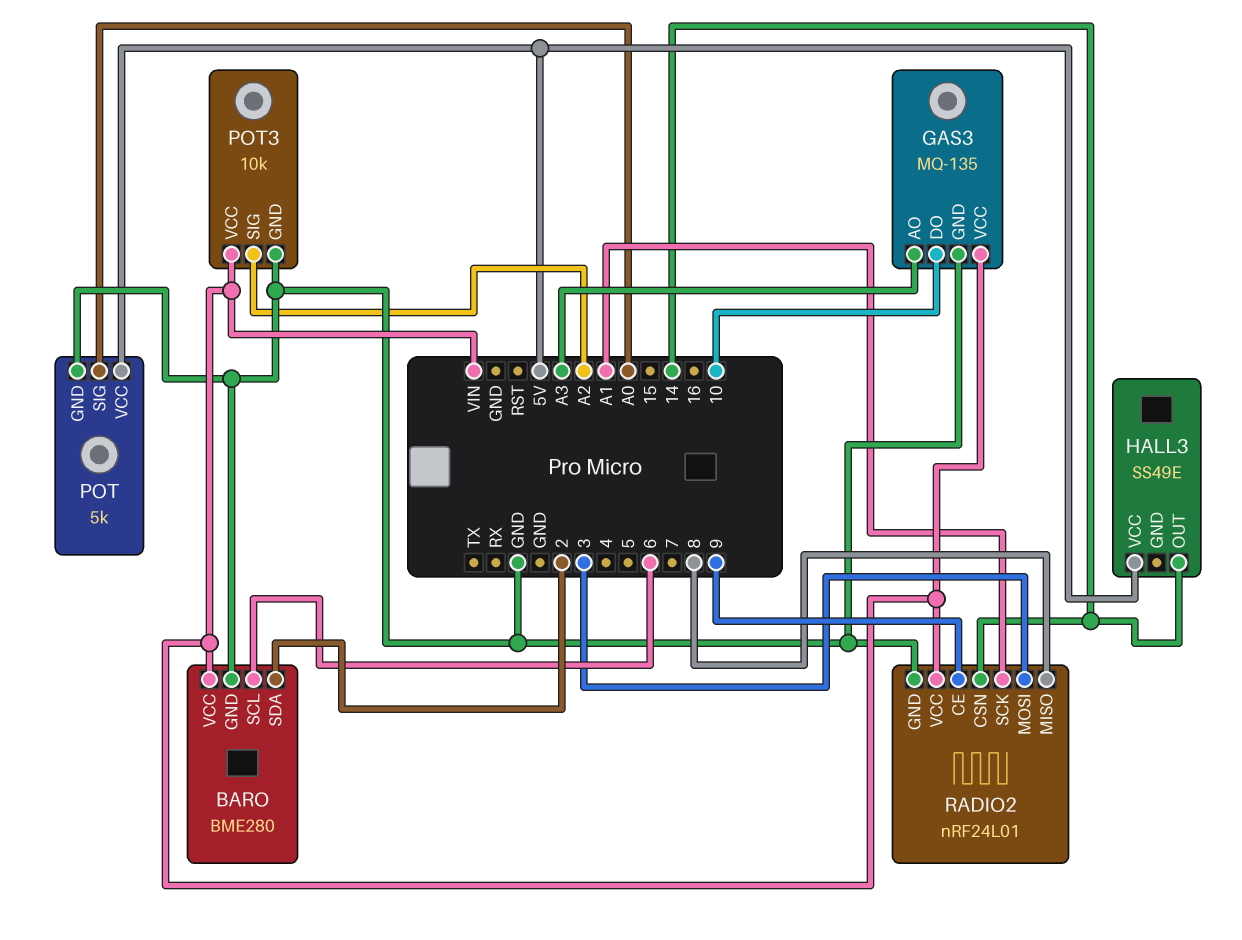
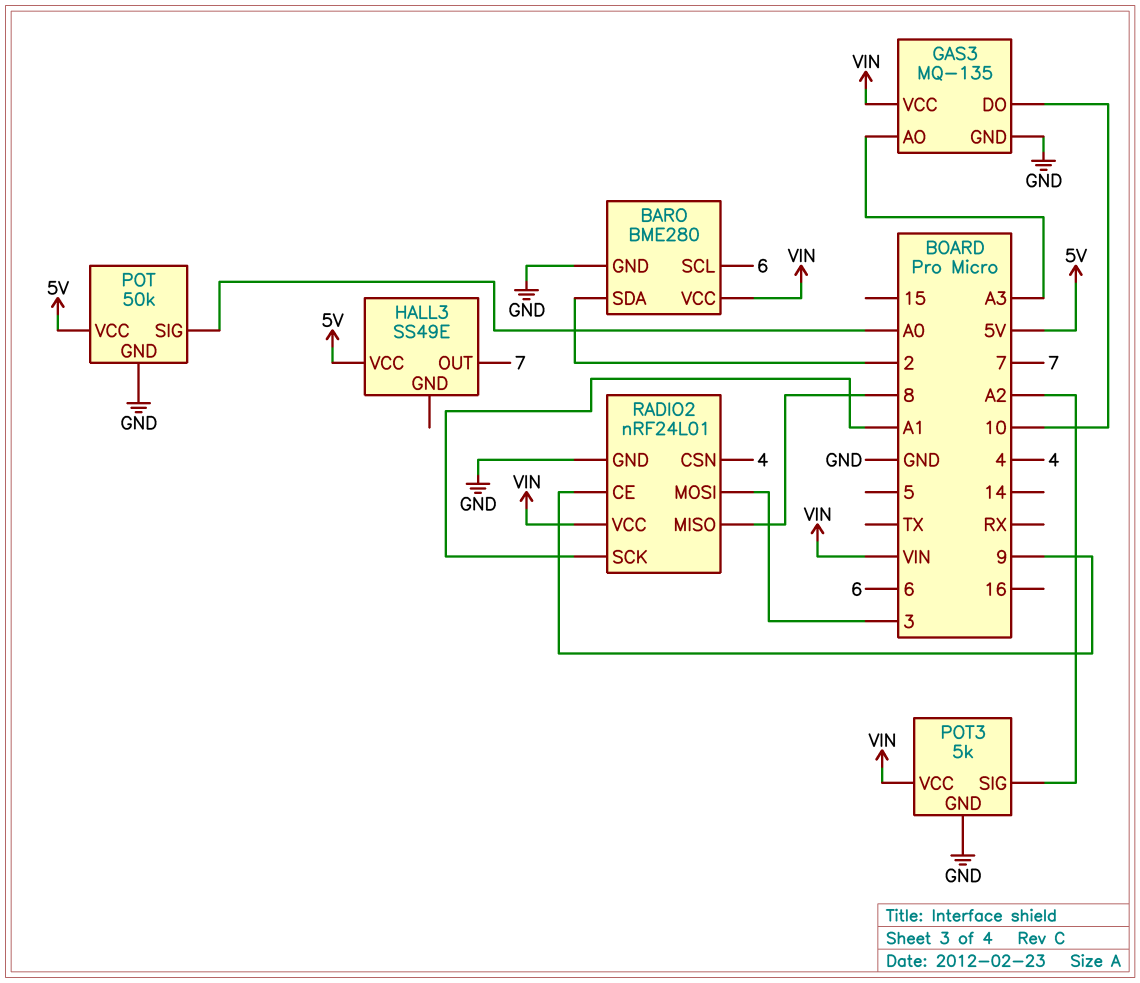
HALL3 pin OUT: 14 -> 7
POT: 5k -> 50k
POT3: 10k -> 5k
RADIO2 pin CSN: 14 -> 4

